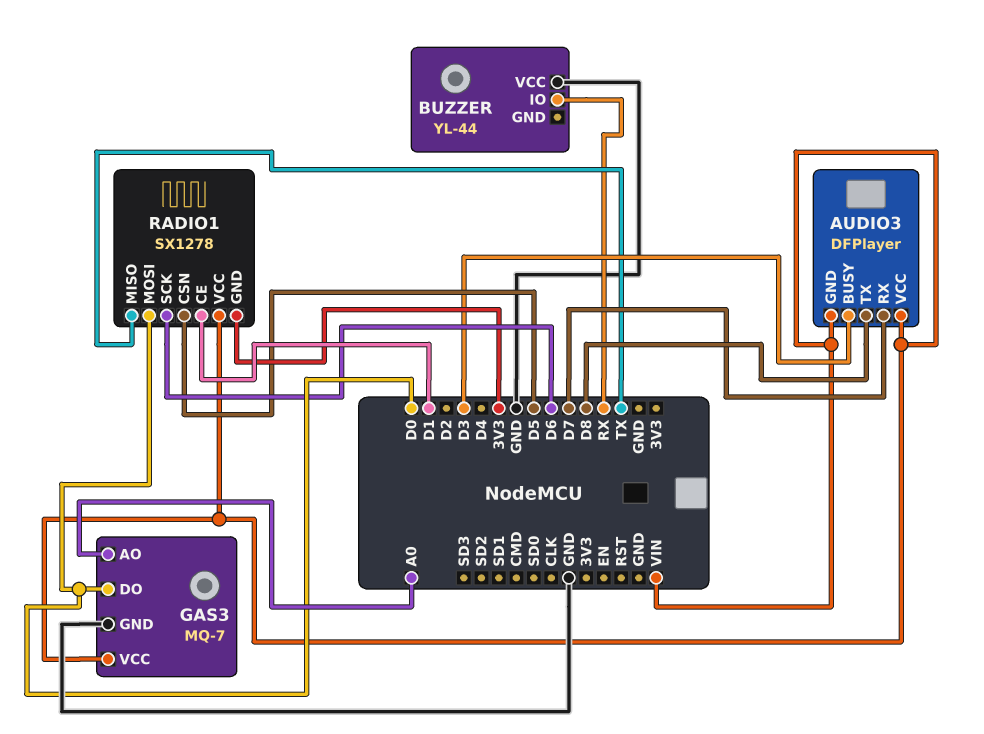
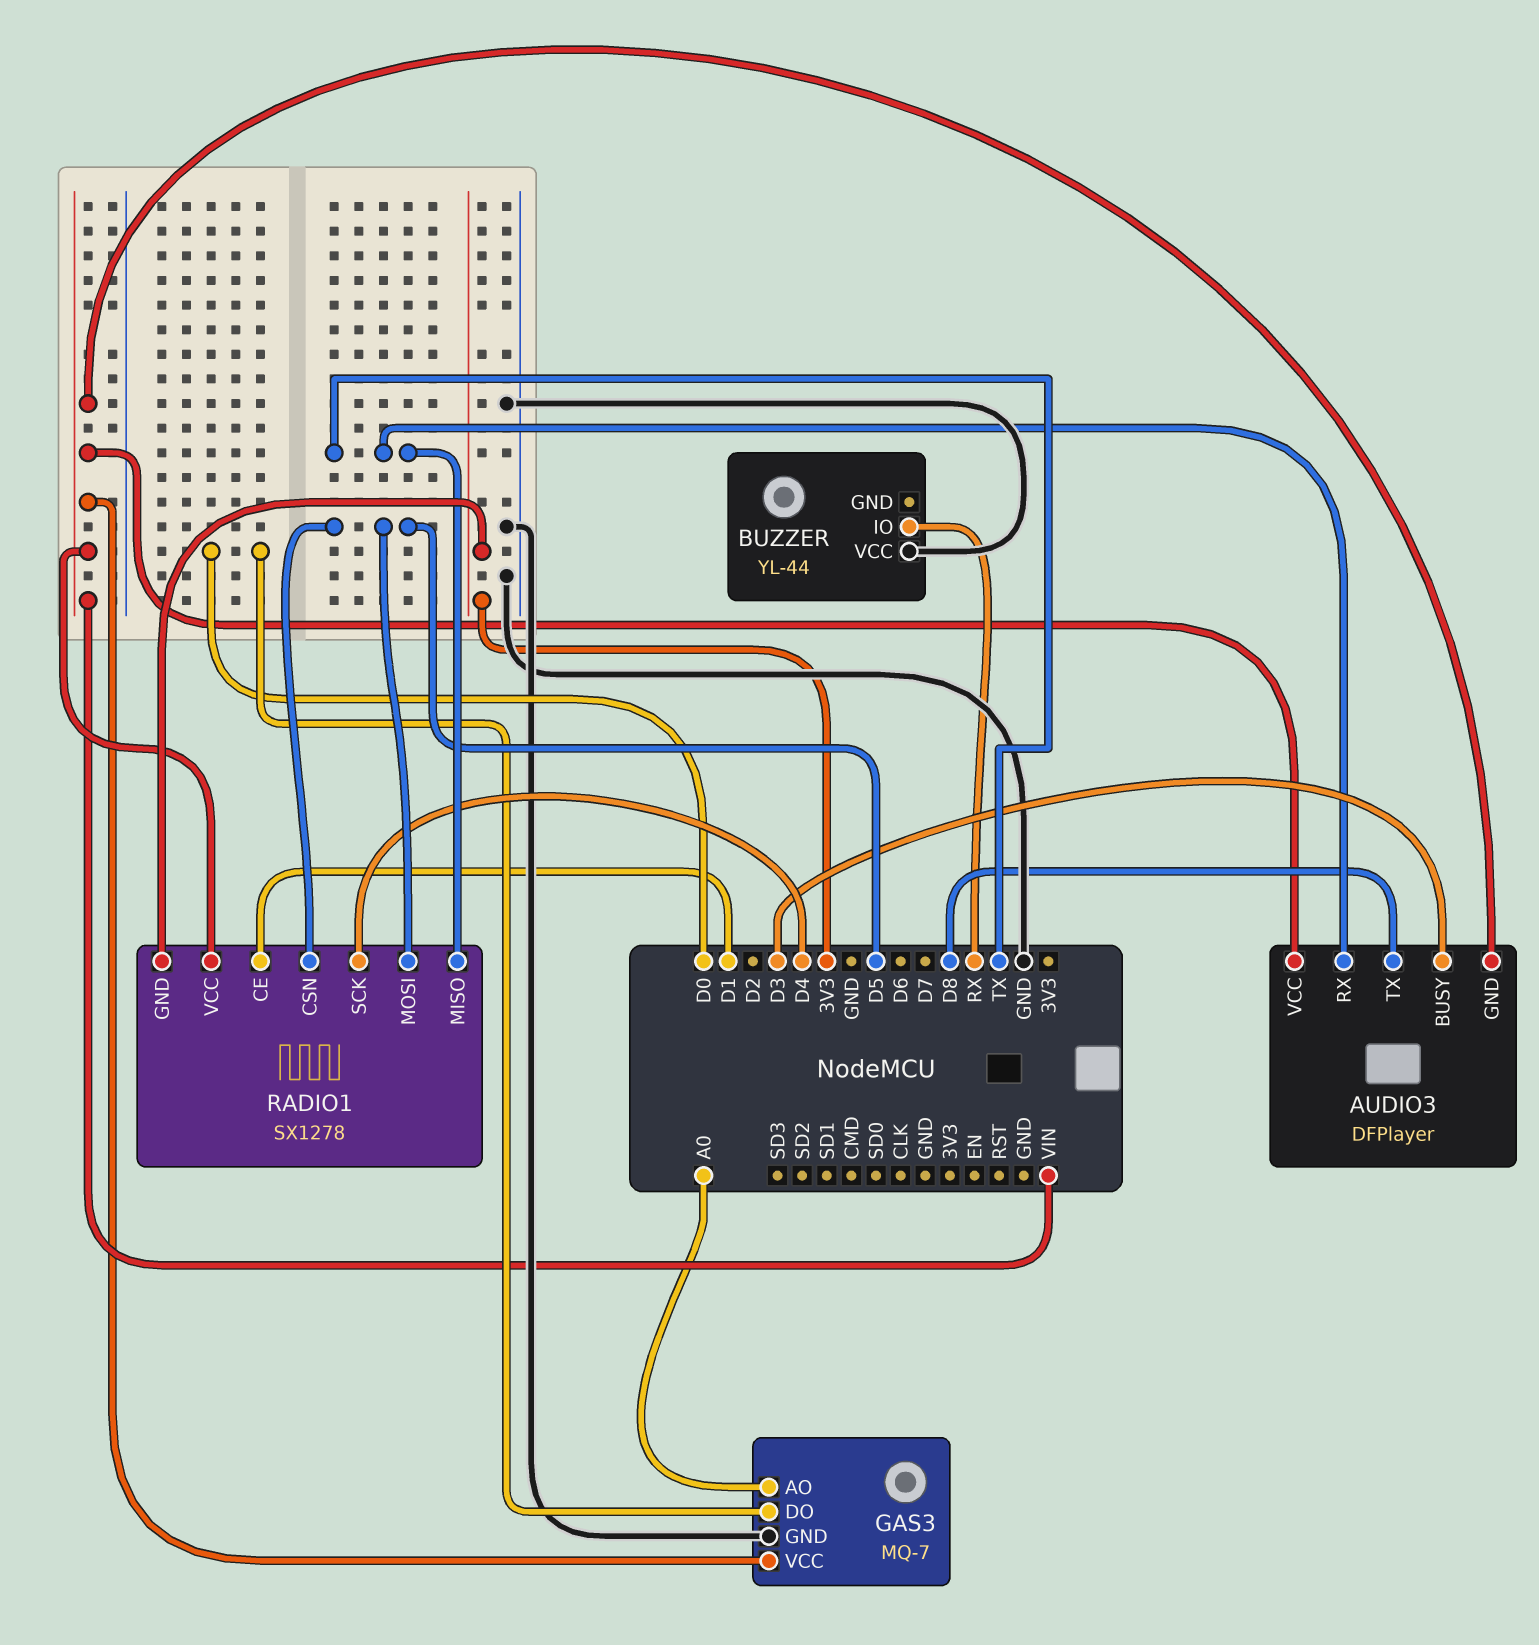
AUDIO3 pin RX: D7 -> TX
RADIO1 pin MOSI: D0 -> D5
RADIO1 pin SCK: D6 -> D4

